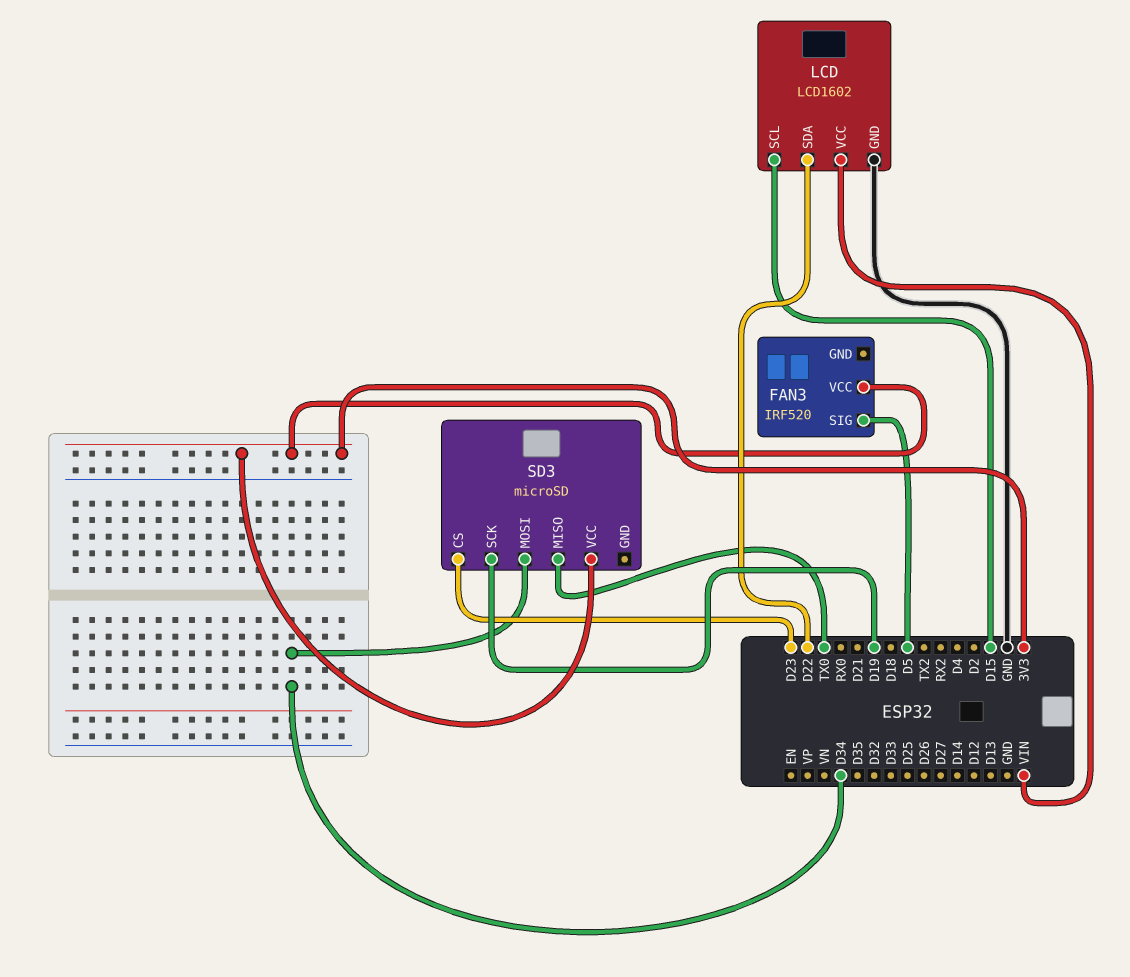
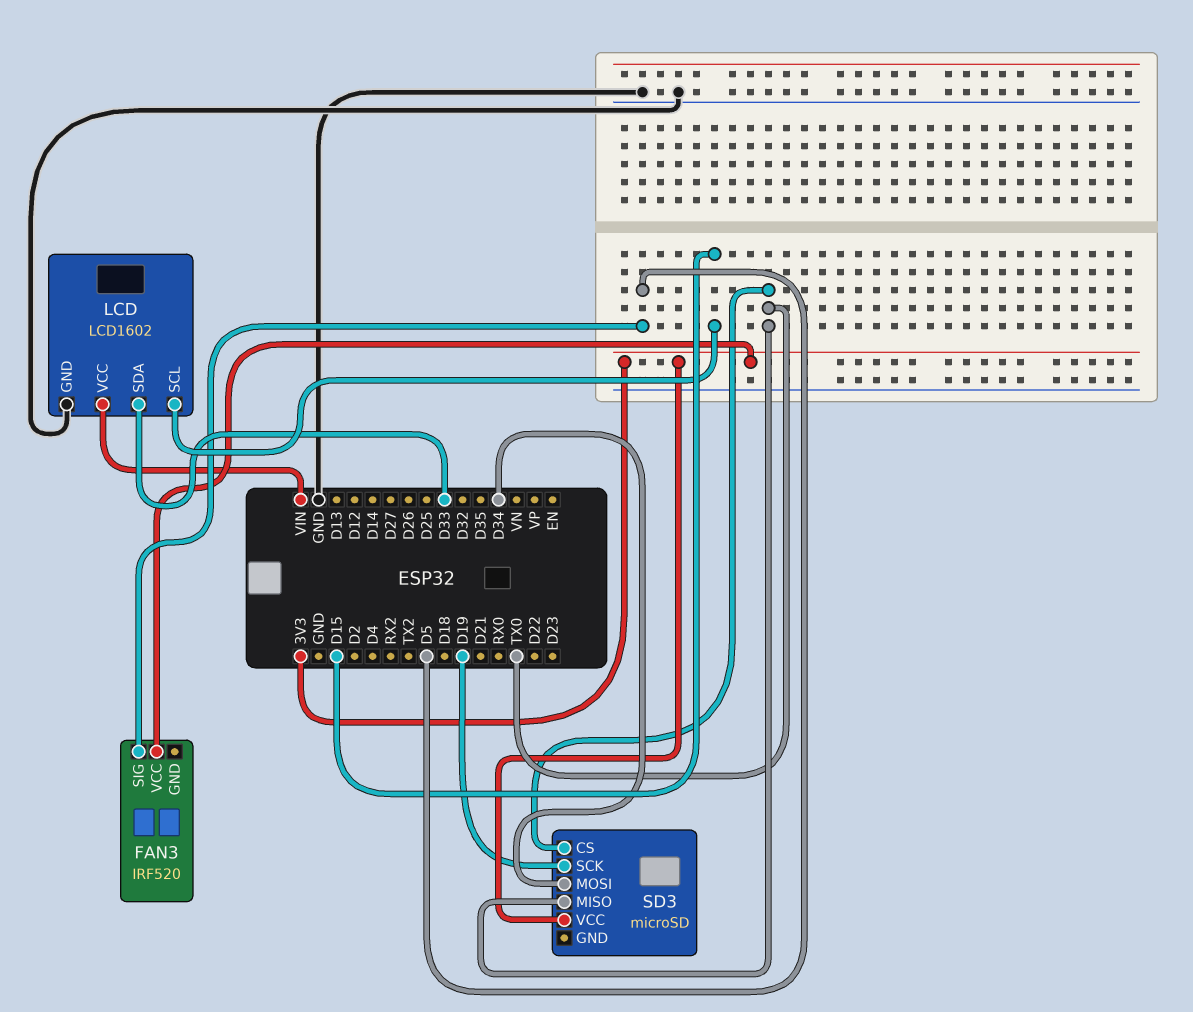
LCD pin SDA: D22 -> D33
SD3 pin CS: D23 -> TX0

